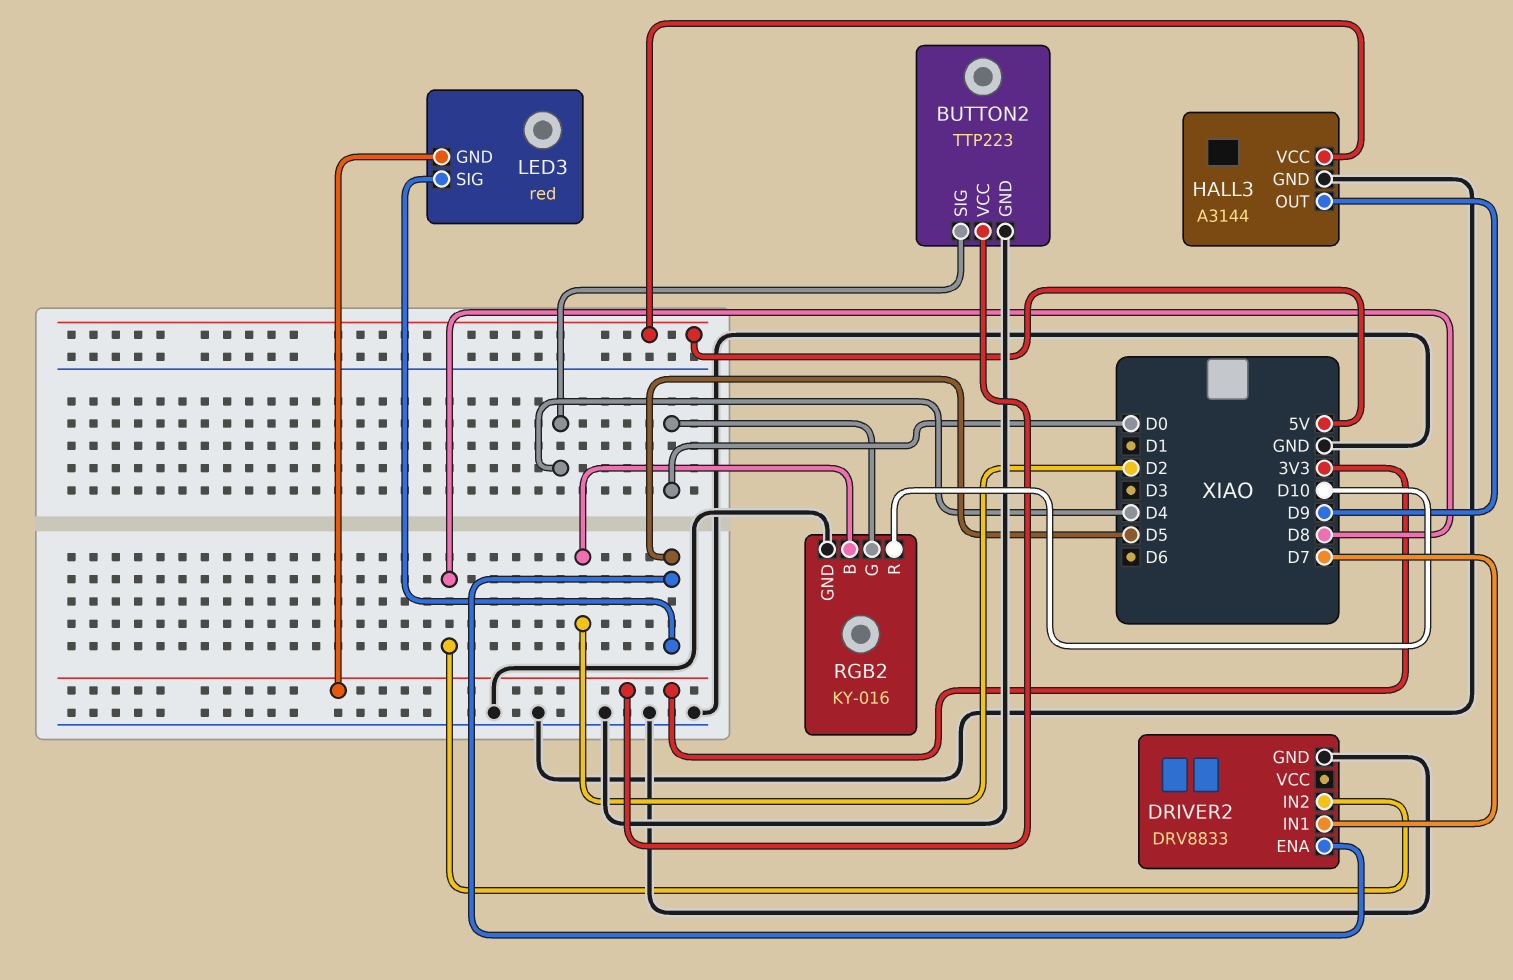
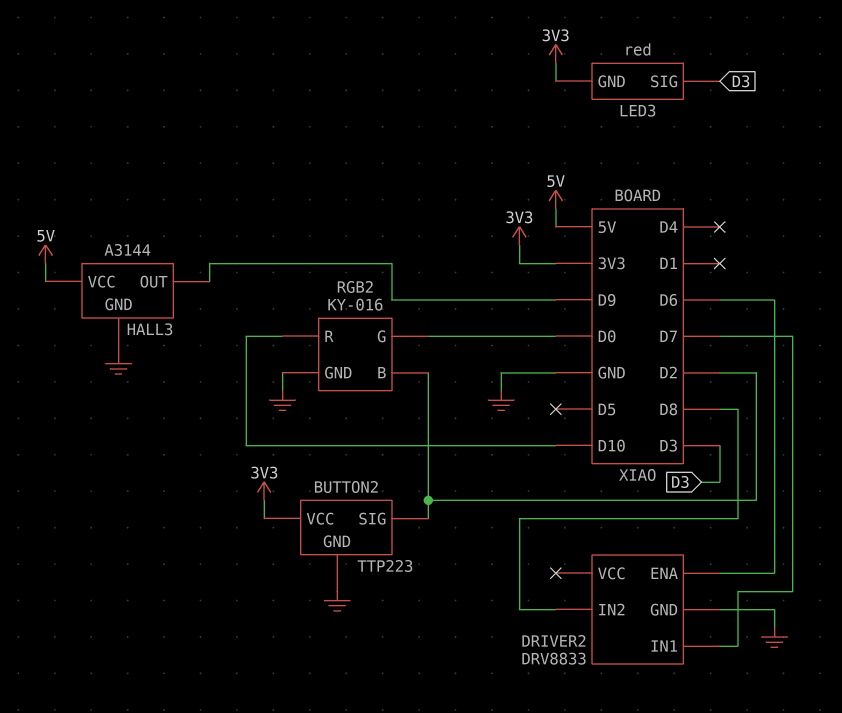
BUTTON2 pin SIG: D4 -> D2
DRIVER2 pin ENA: D5 -> D6
LED3 pin SIG: D5 -> D3

